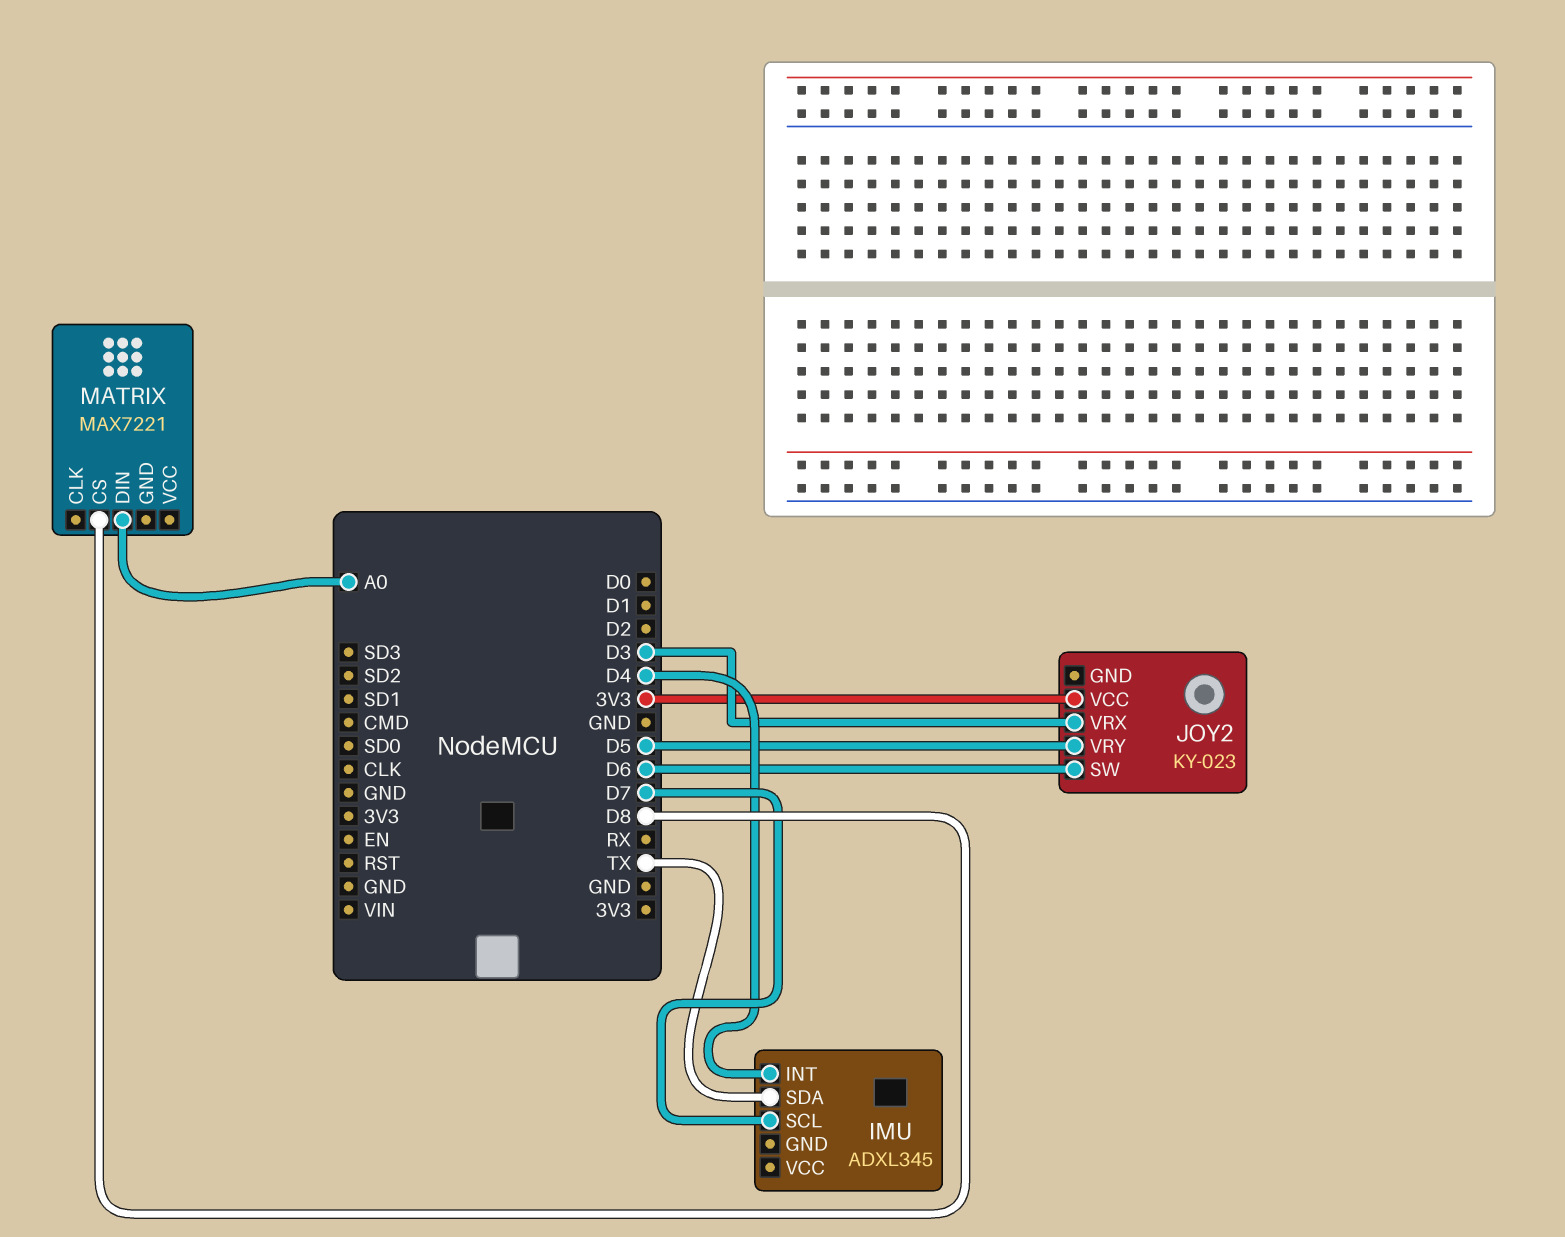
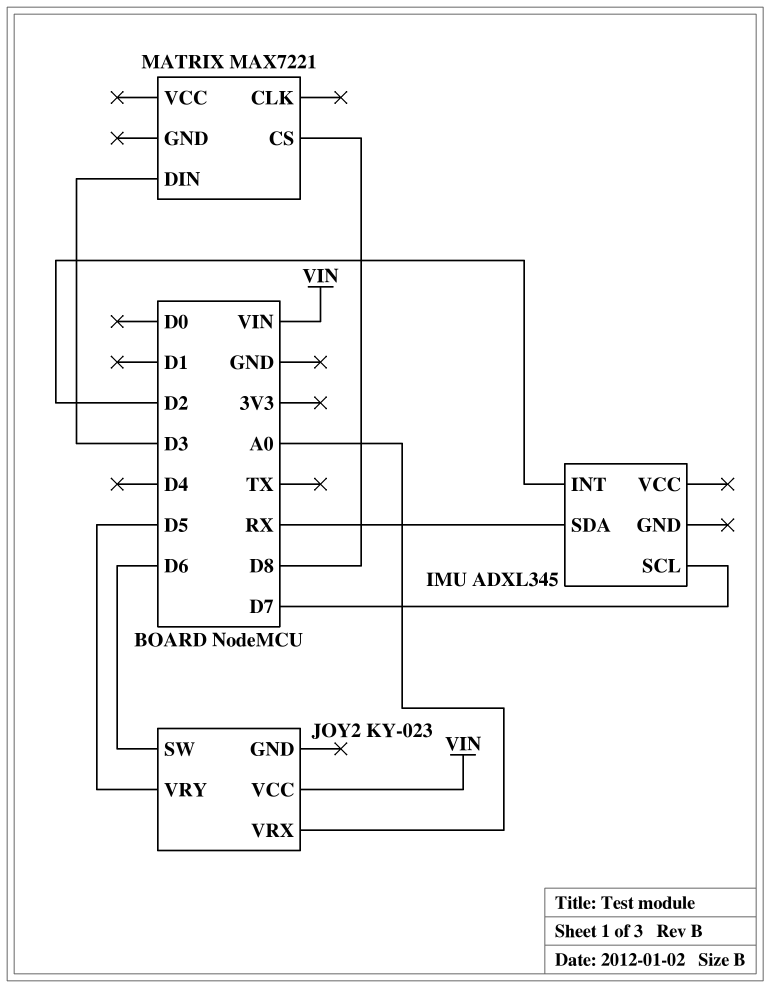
IMU pin INT: D4 -> D2
IMU pin SDA: TX -> RX
JOY2 pin VCC: 3V3 -> VIN
JOY2 pin VRX: D3 -> A0
MATRIX pin DIN: A0 -> D3

